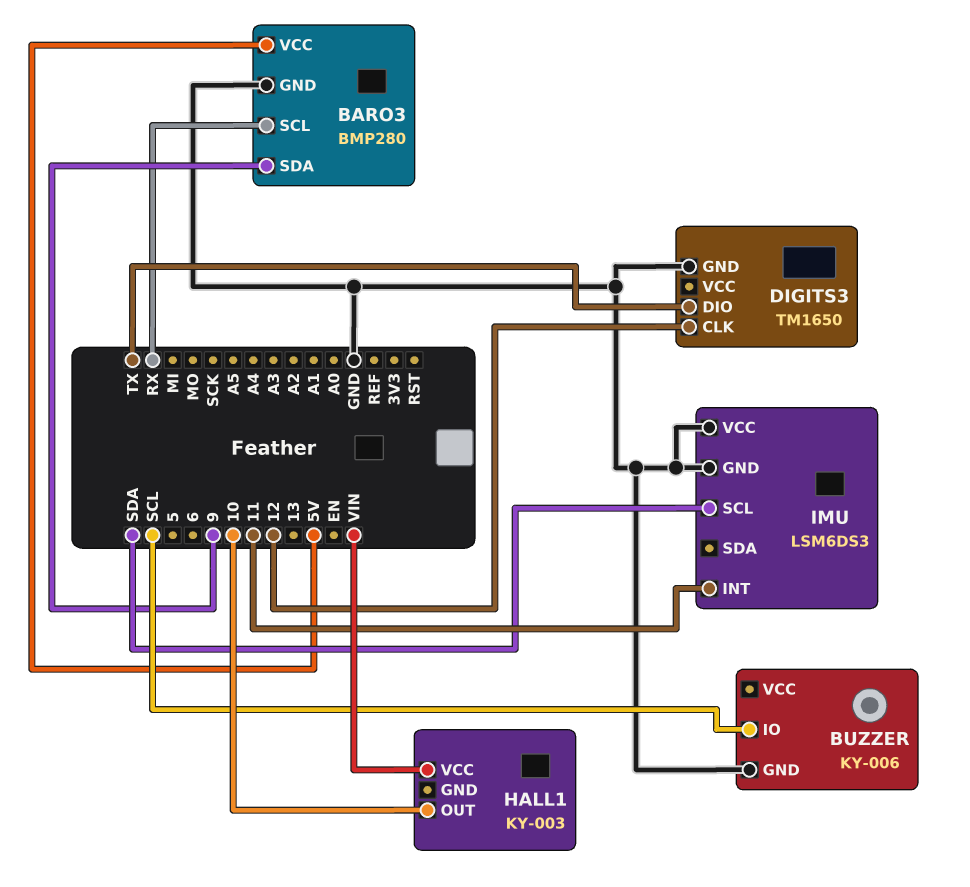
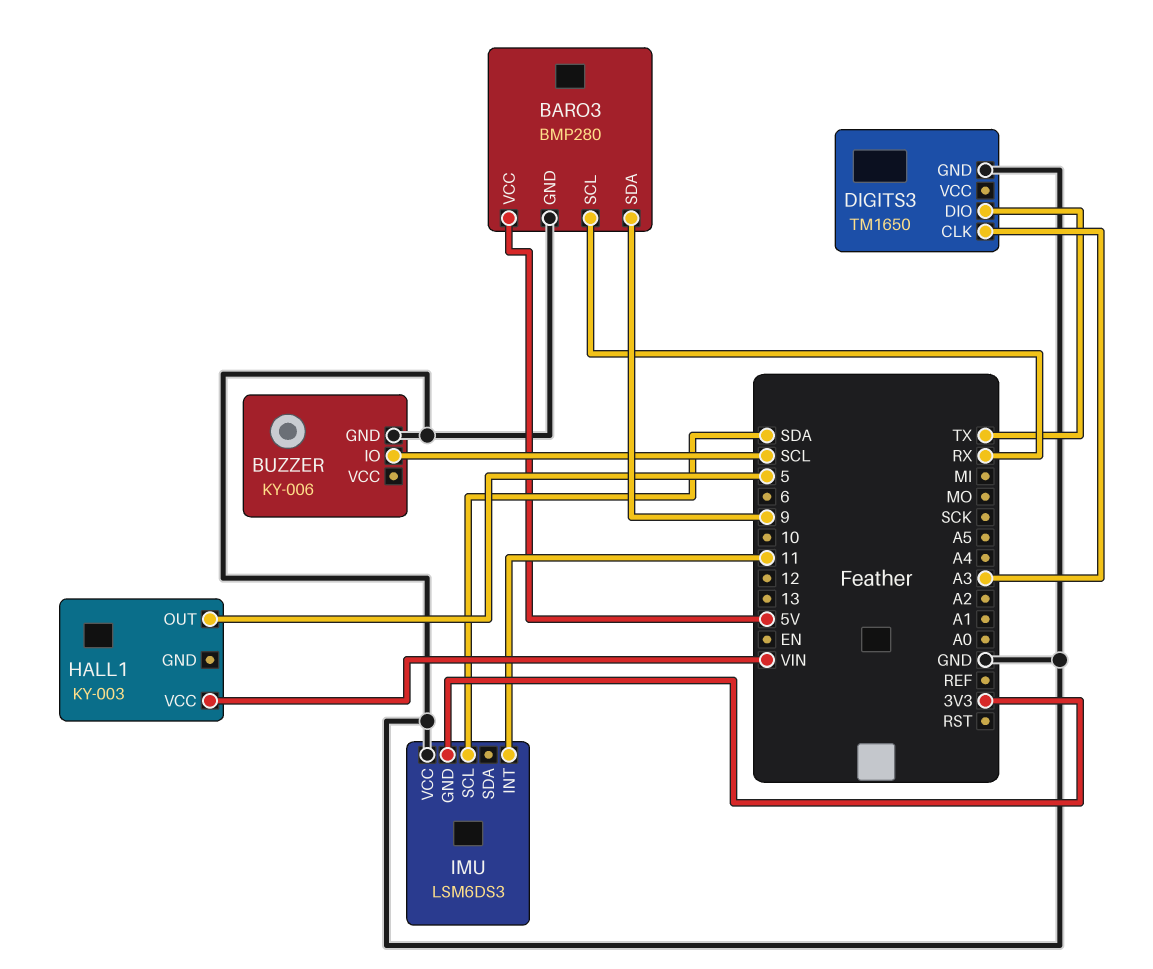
DIGITS3 pin CLK: 12 -> A3
HALL1 pin OUT: 10 -> 5
IMU pin GND: GND -> 3V3

